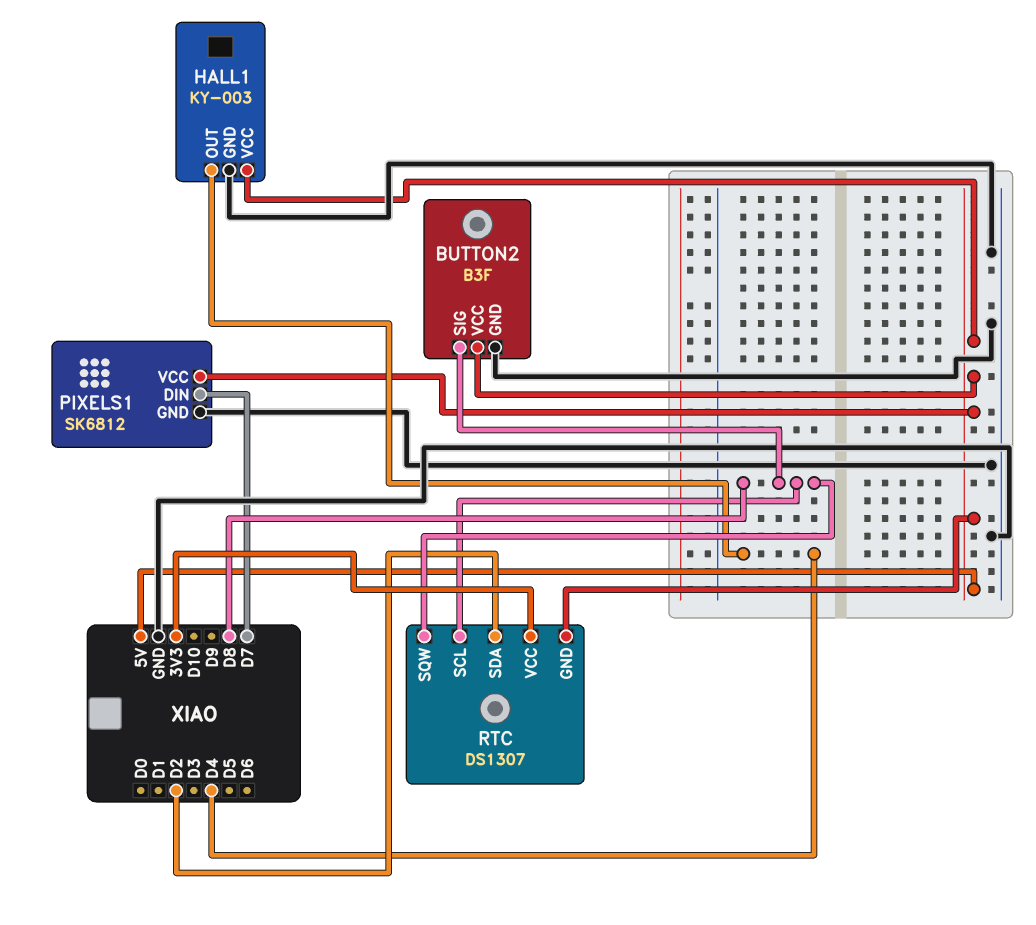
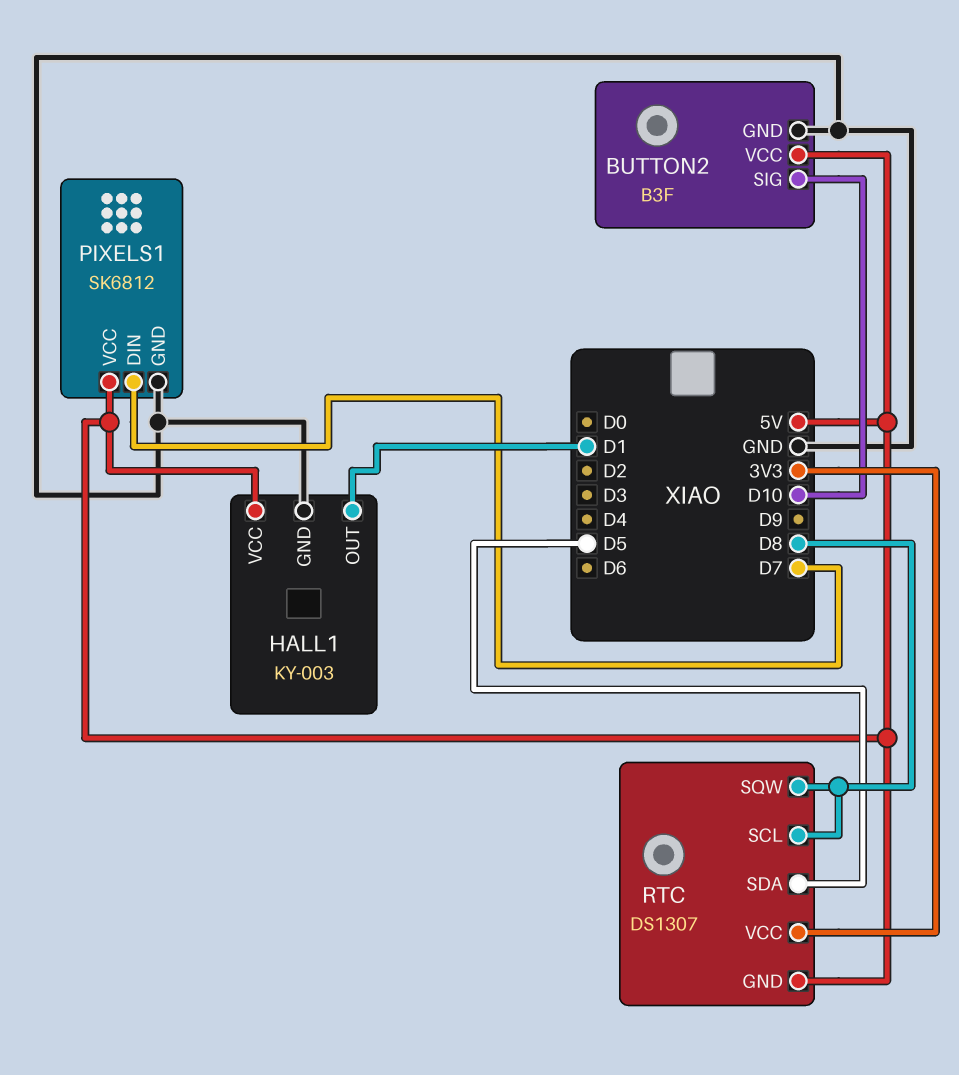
BUTTON2 pin SIG: D8 -> D10
HALL1 pin OUT: D4 -> D1
RTC pin SDA: D2 -> D5

